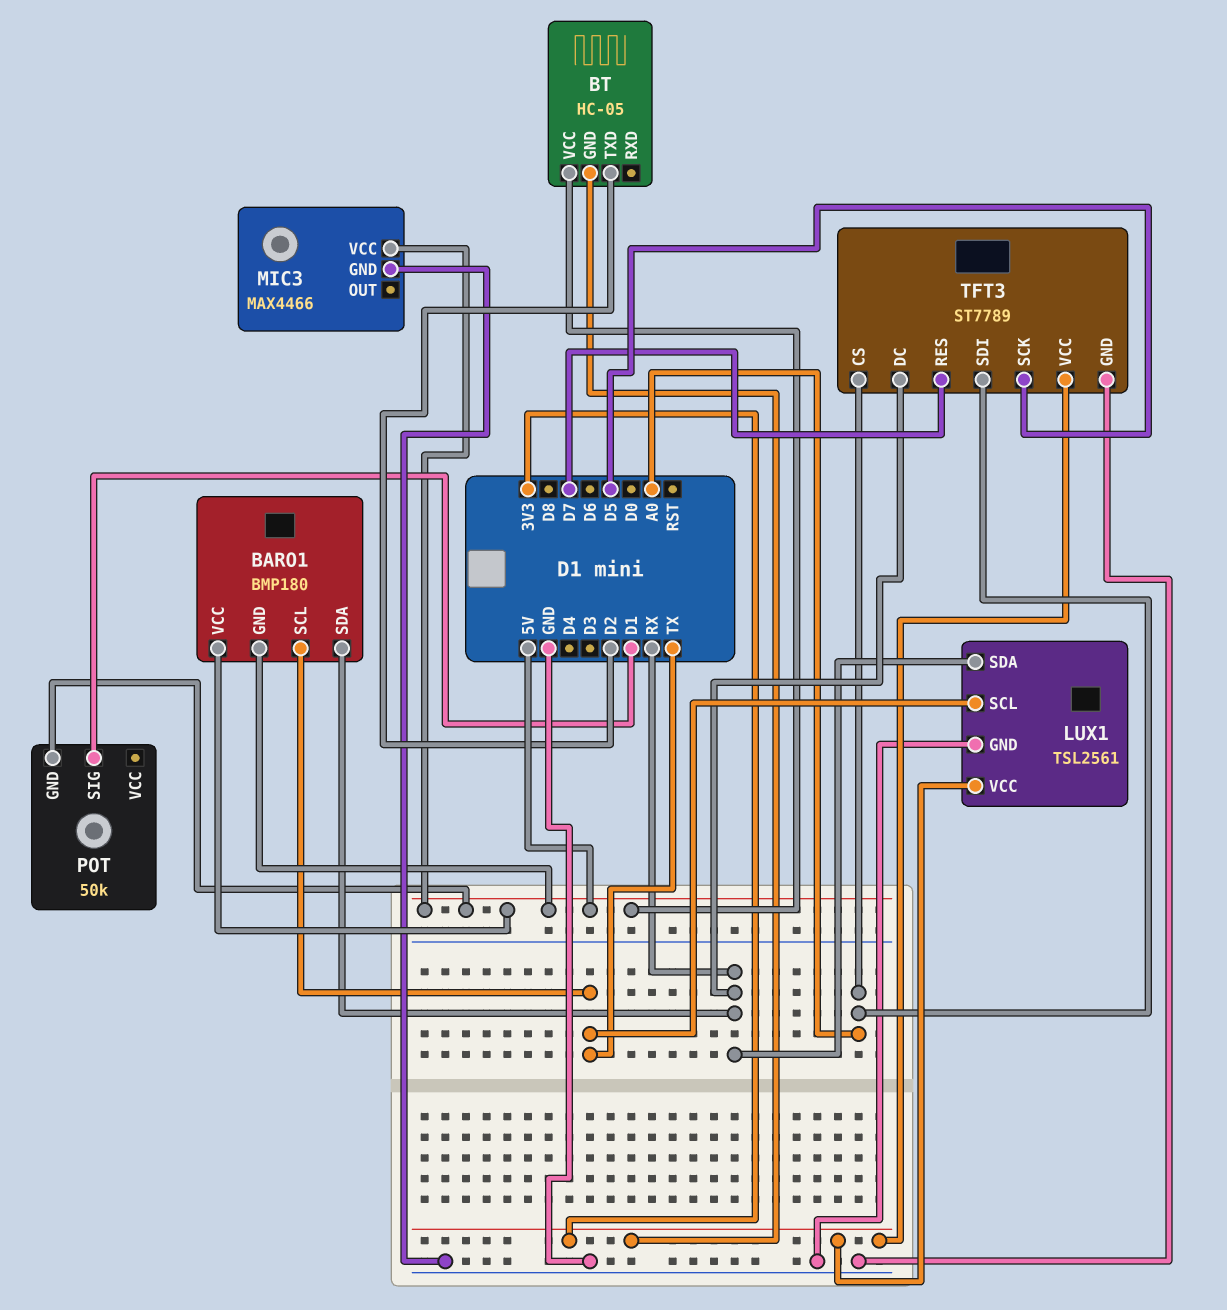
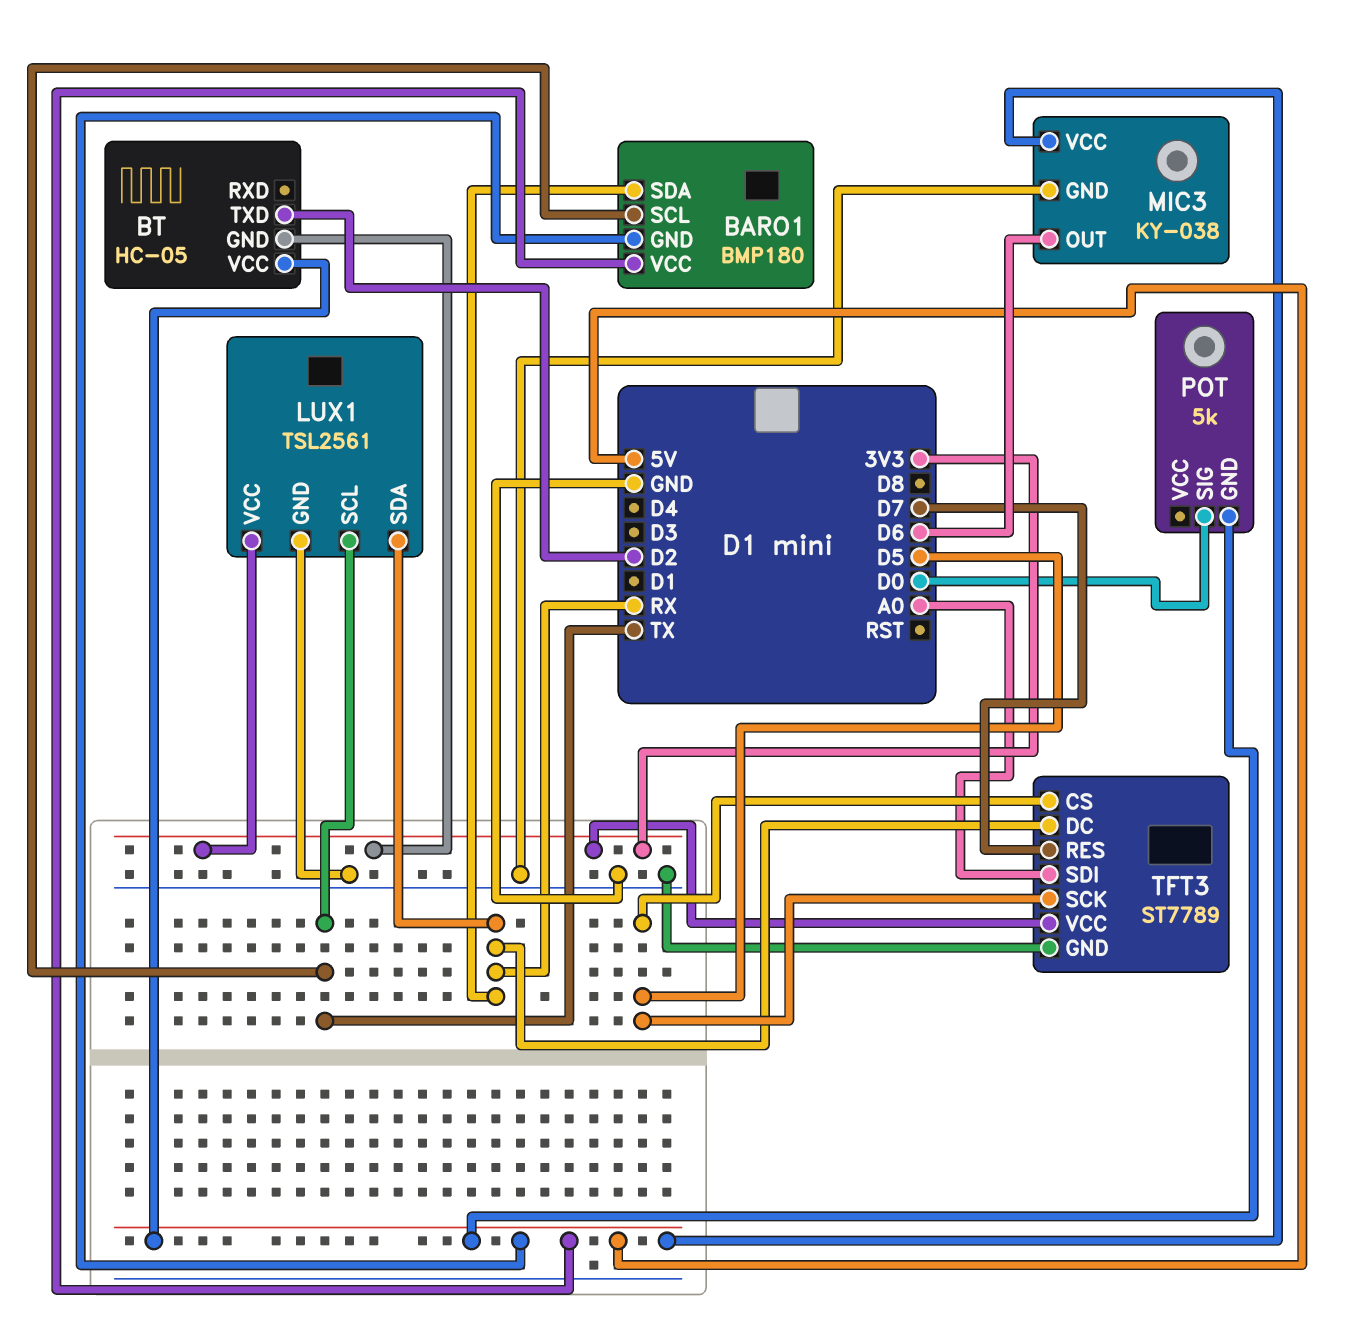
MIC3: MAX4466 -> KY-038
MIC3 pin OUT: none -> D6
POT: 50k -> 5k
POT pin SIG: D1 -> D0
TFT3 pin CS: A0 -> D5

